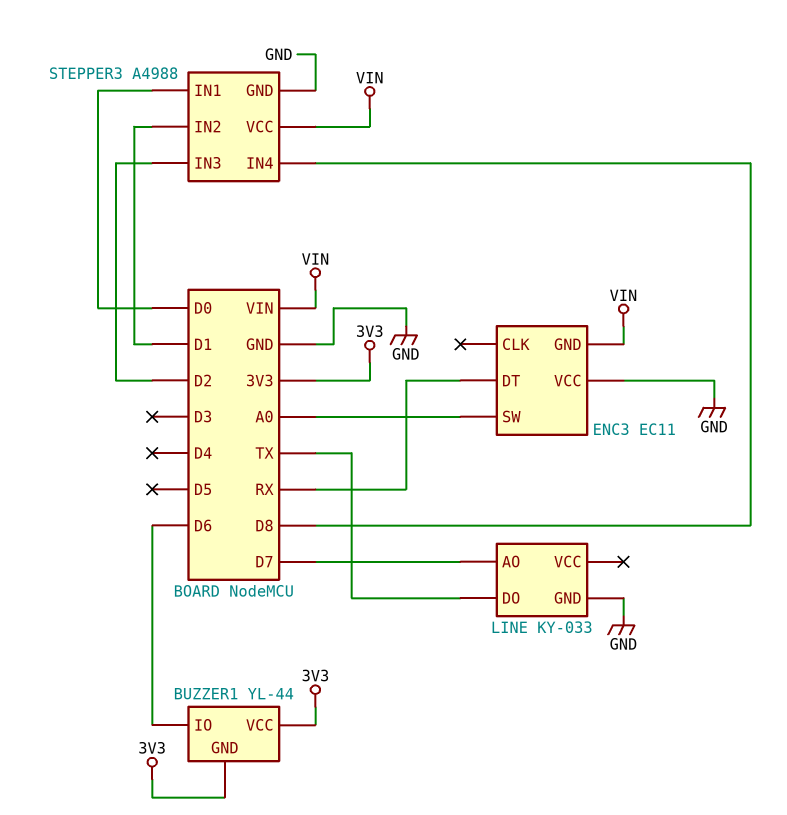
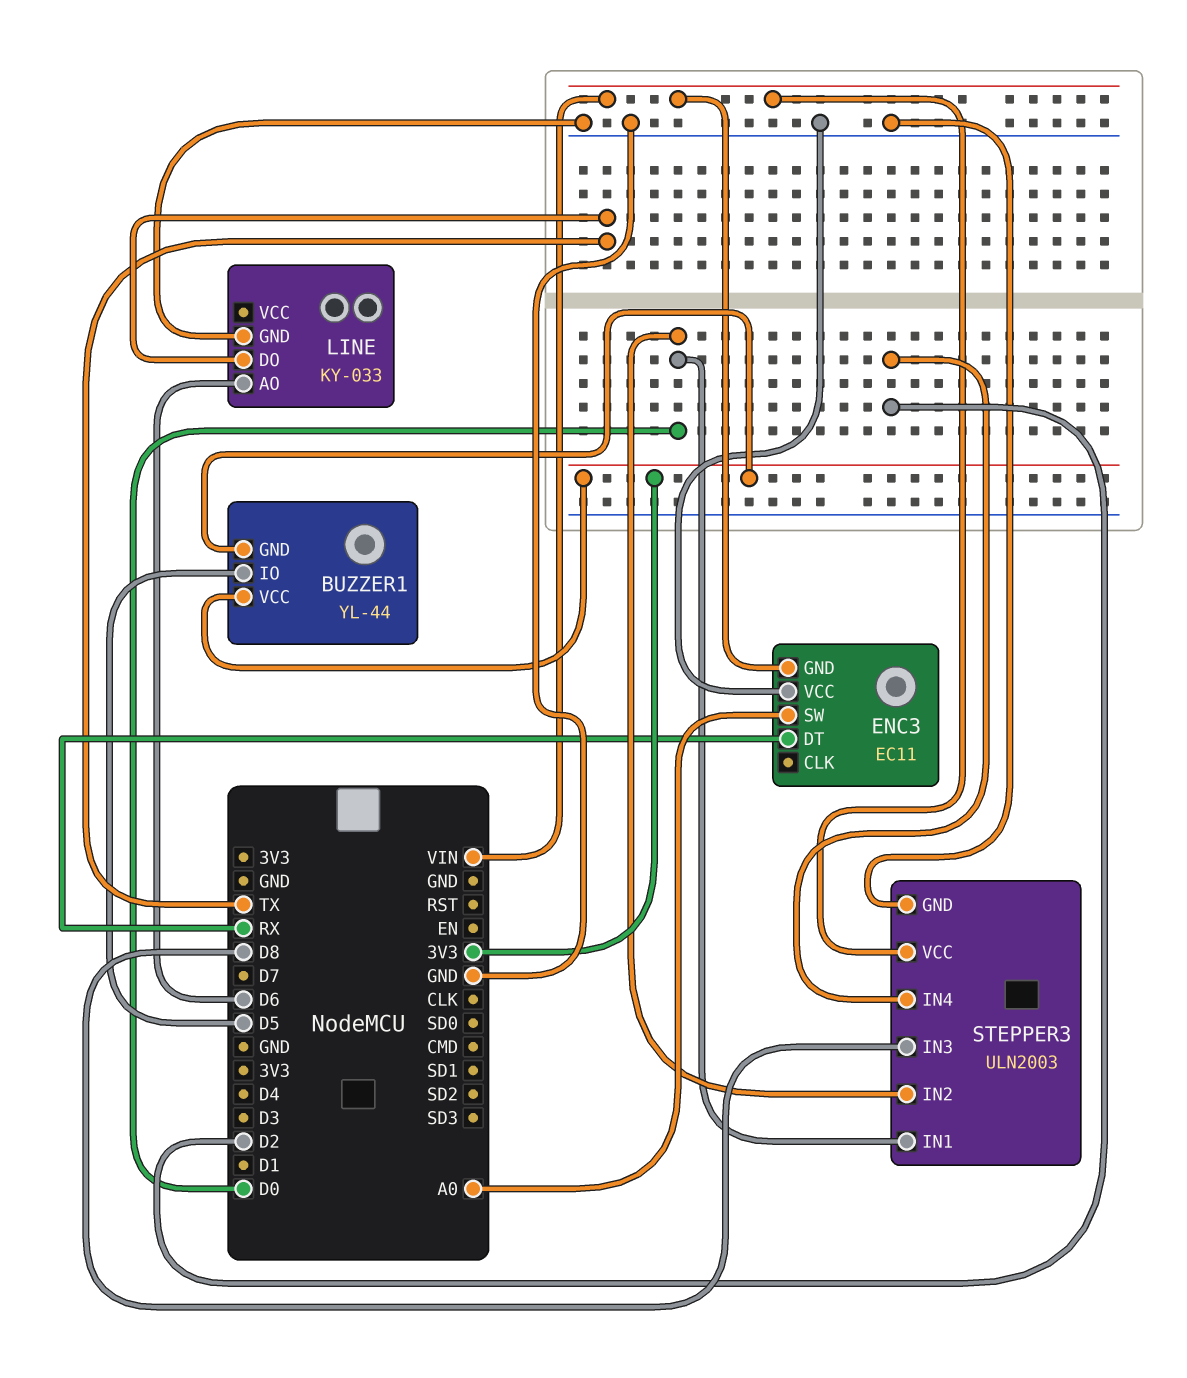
BUZZER1 pin IO: D6 -> D5
LINE pin AO: D7 -> D6
STEPPER3: A4988 -> ULN2003
STEPPER3 pin IN2: D1 -> D0
STEPPER3 pin IN3: D2 -> D8
STEPPER3 pin IN4: D8 -> D2

